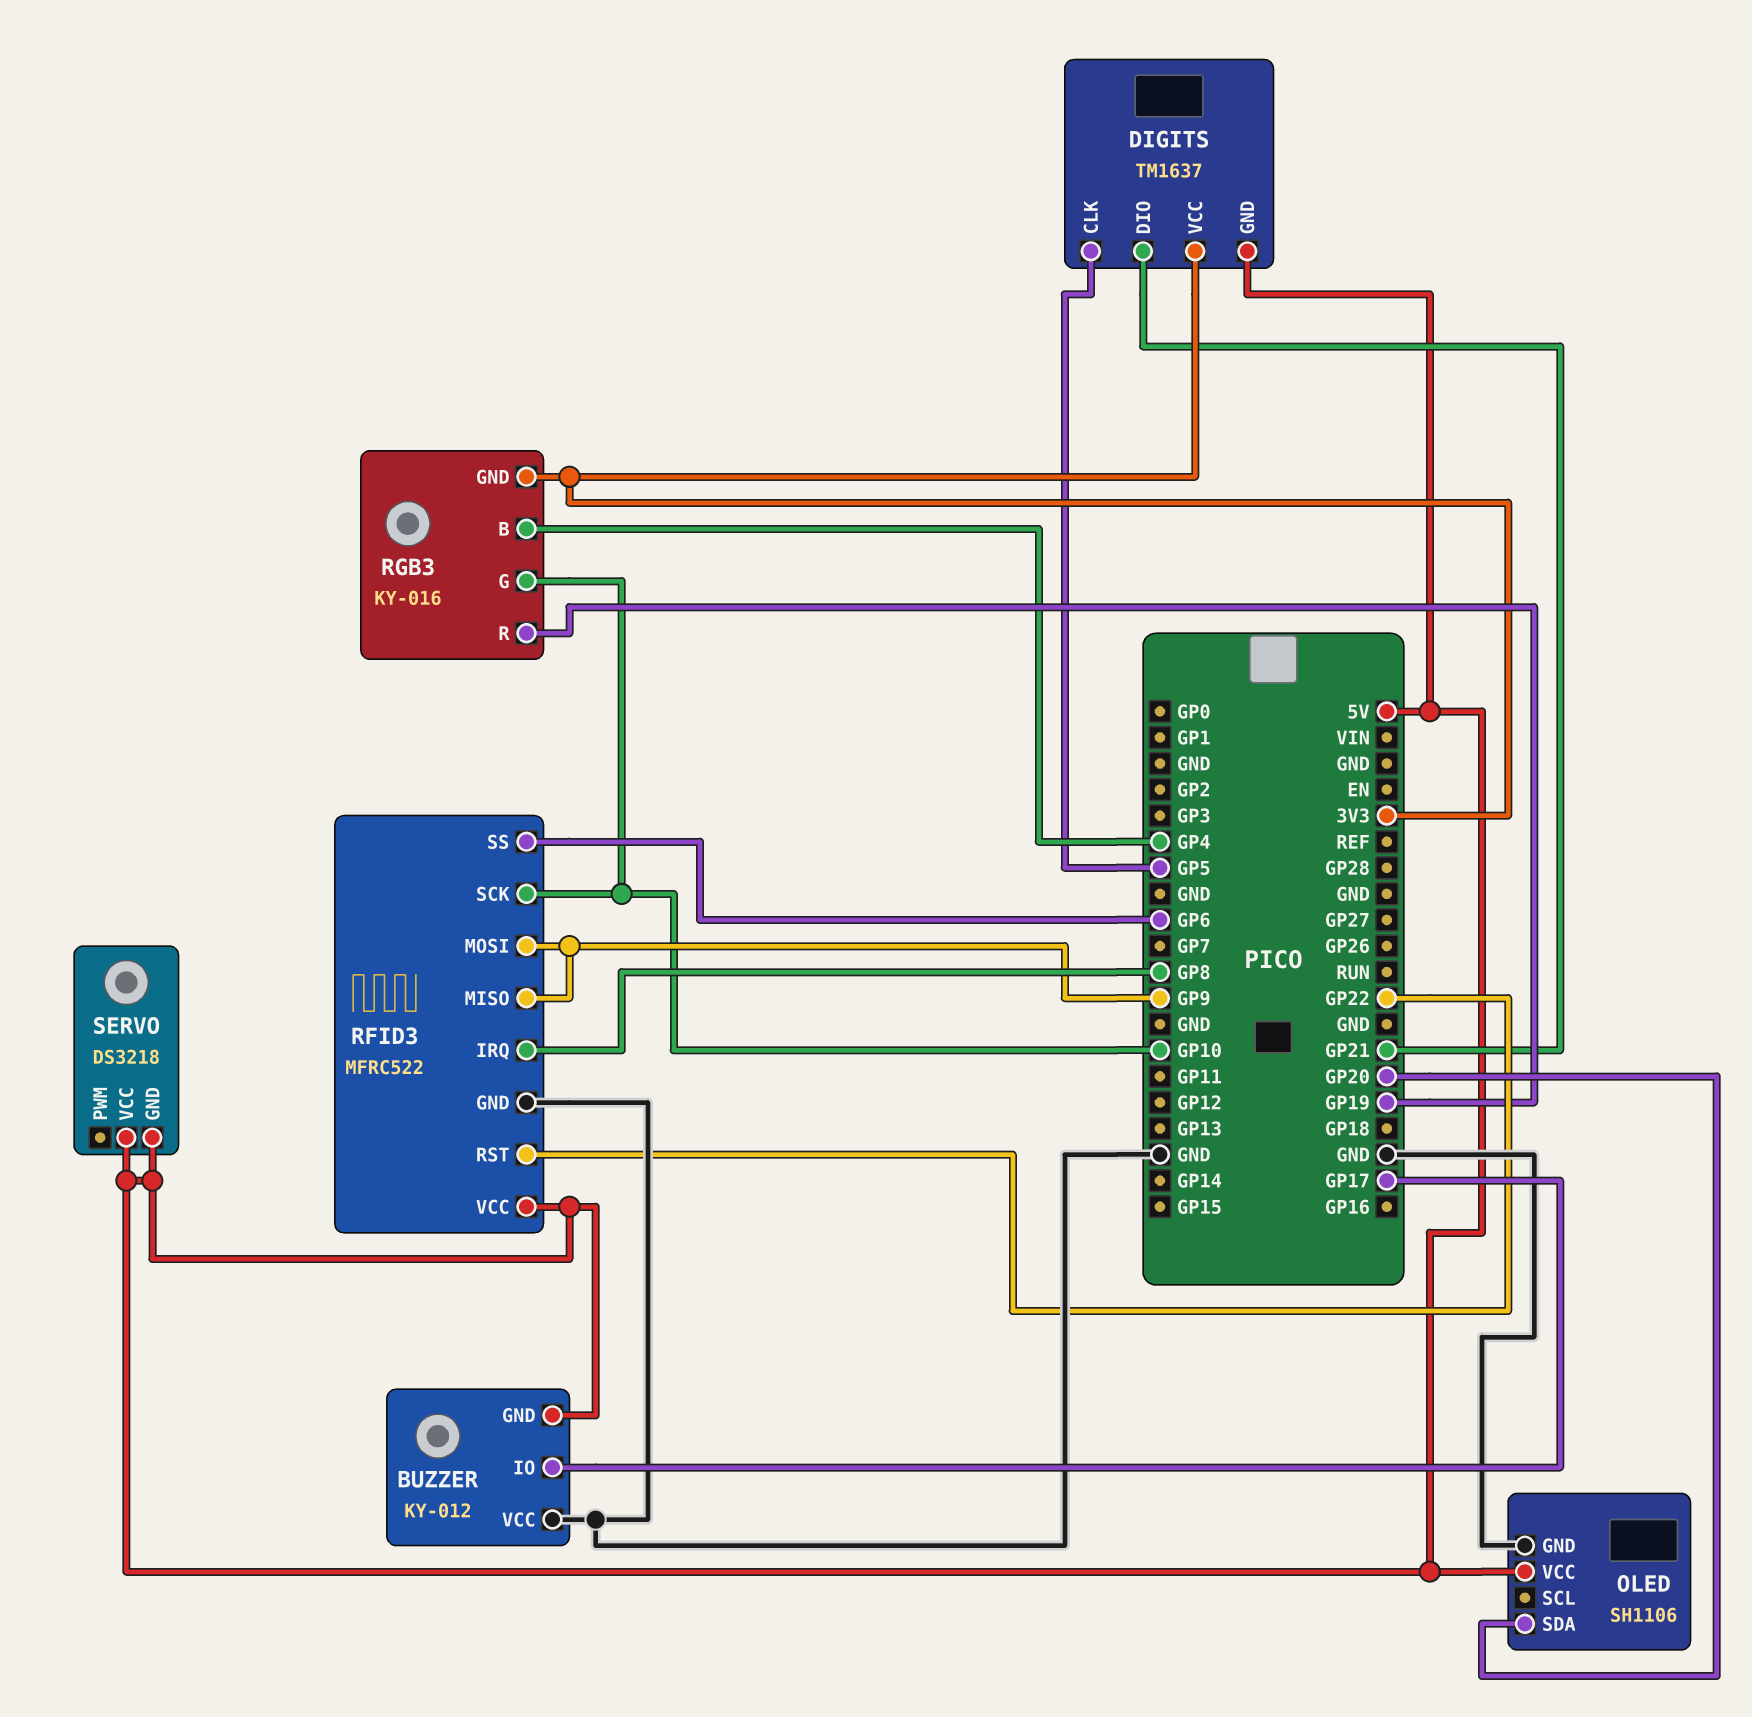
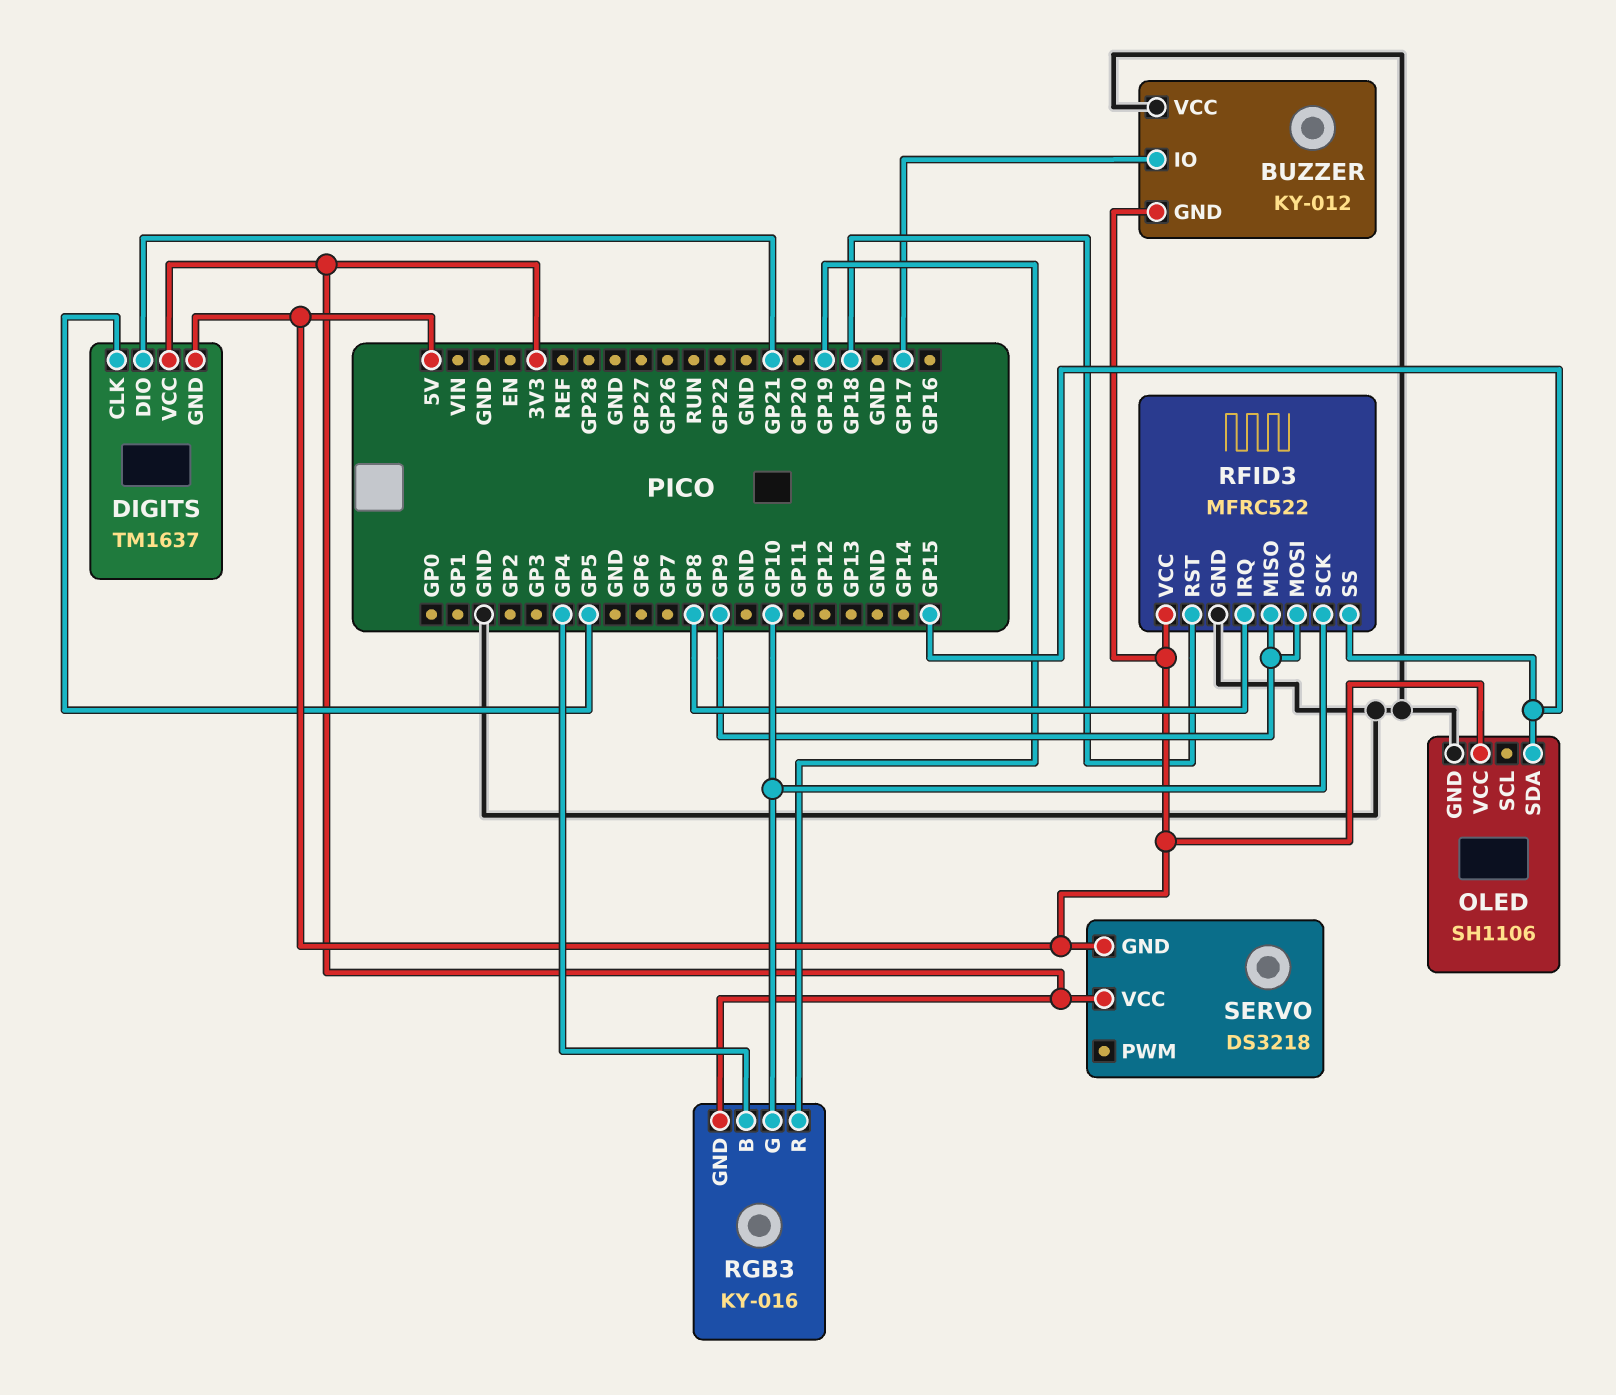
OLED pin SDA: GP20 -> GP15
RFID3 pin RST: GP22 -> GP18
RFID3 pin SS: GP6 -> GP15
SERVO pin VCC: 5V -> 3V3

